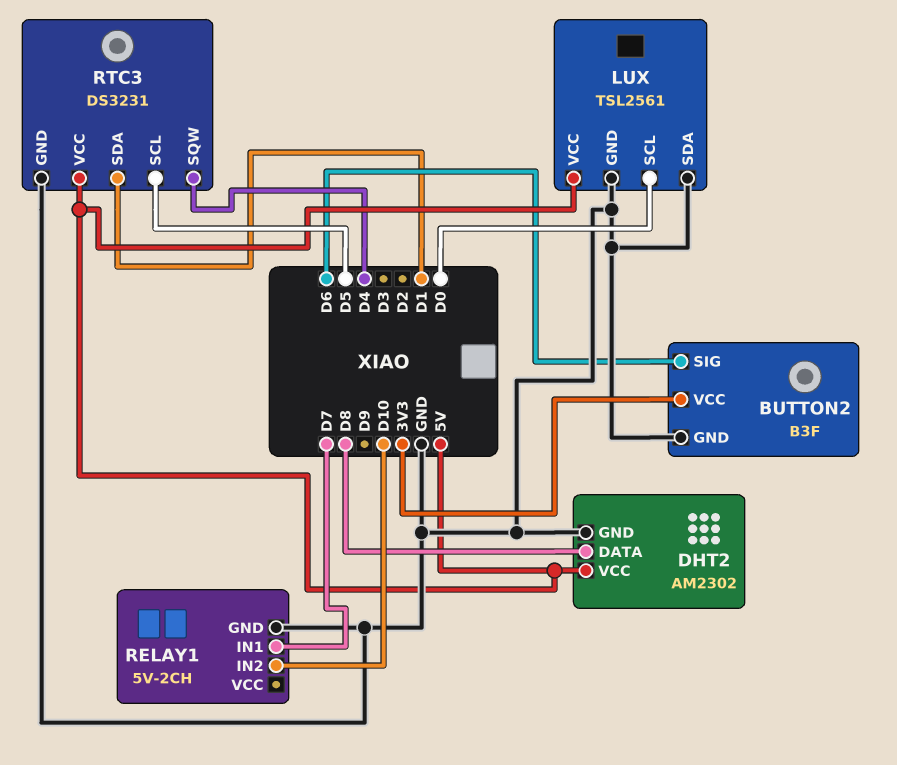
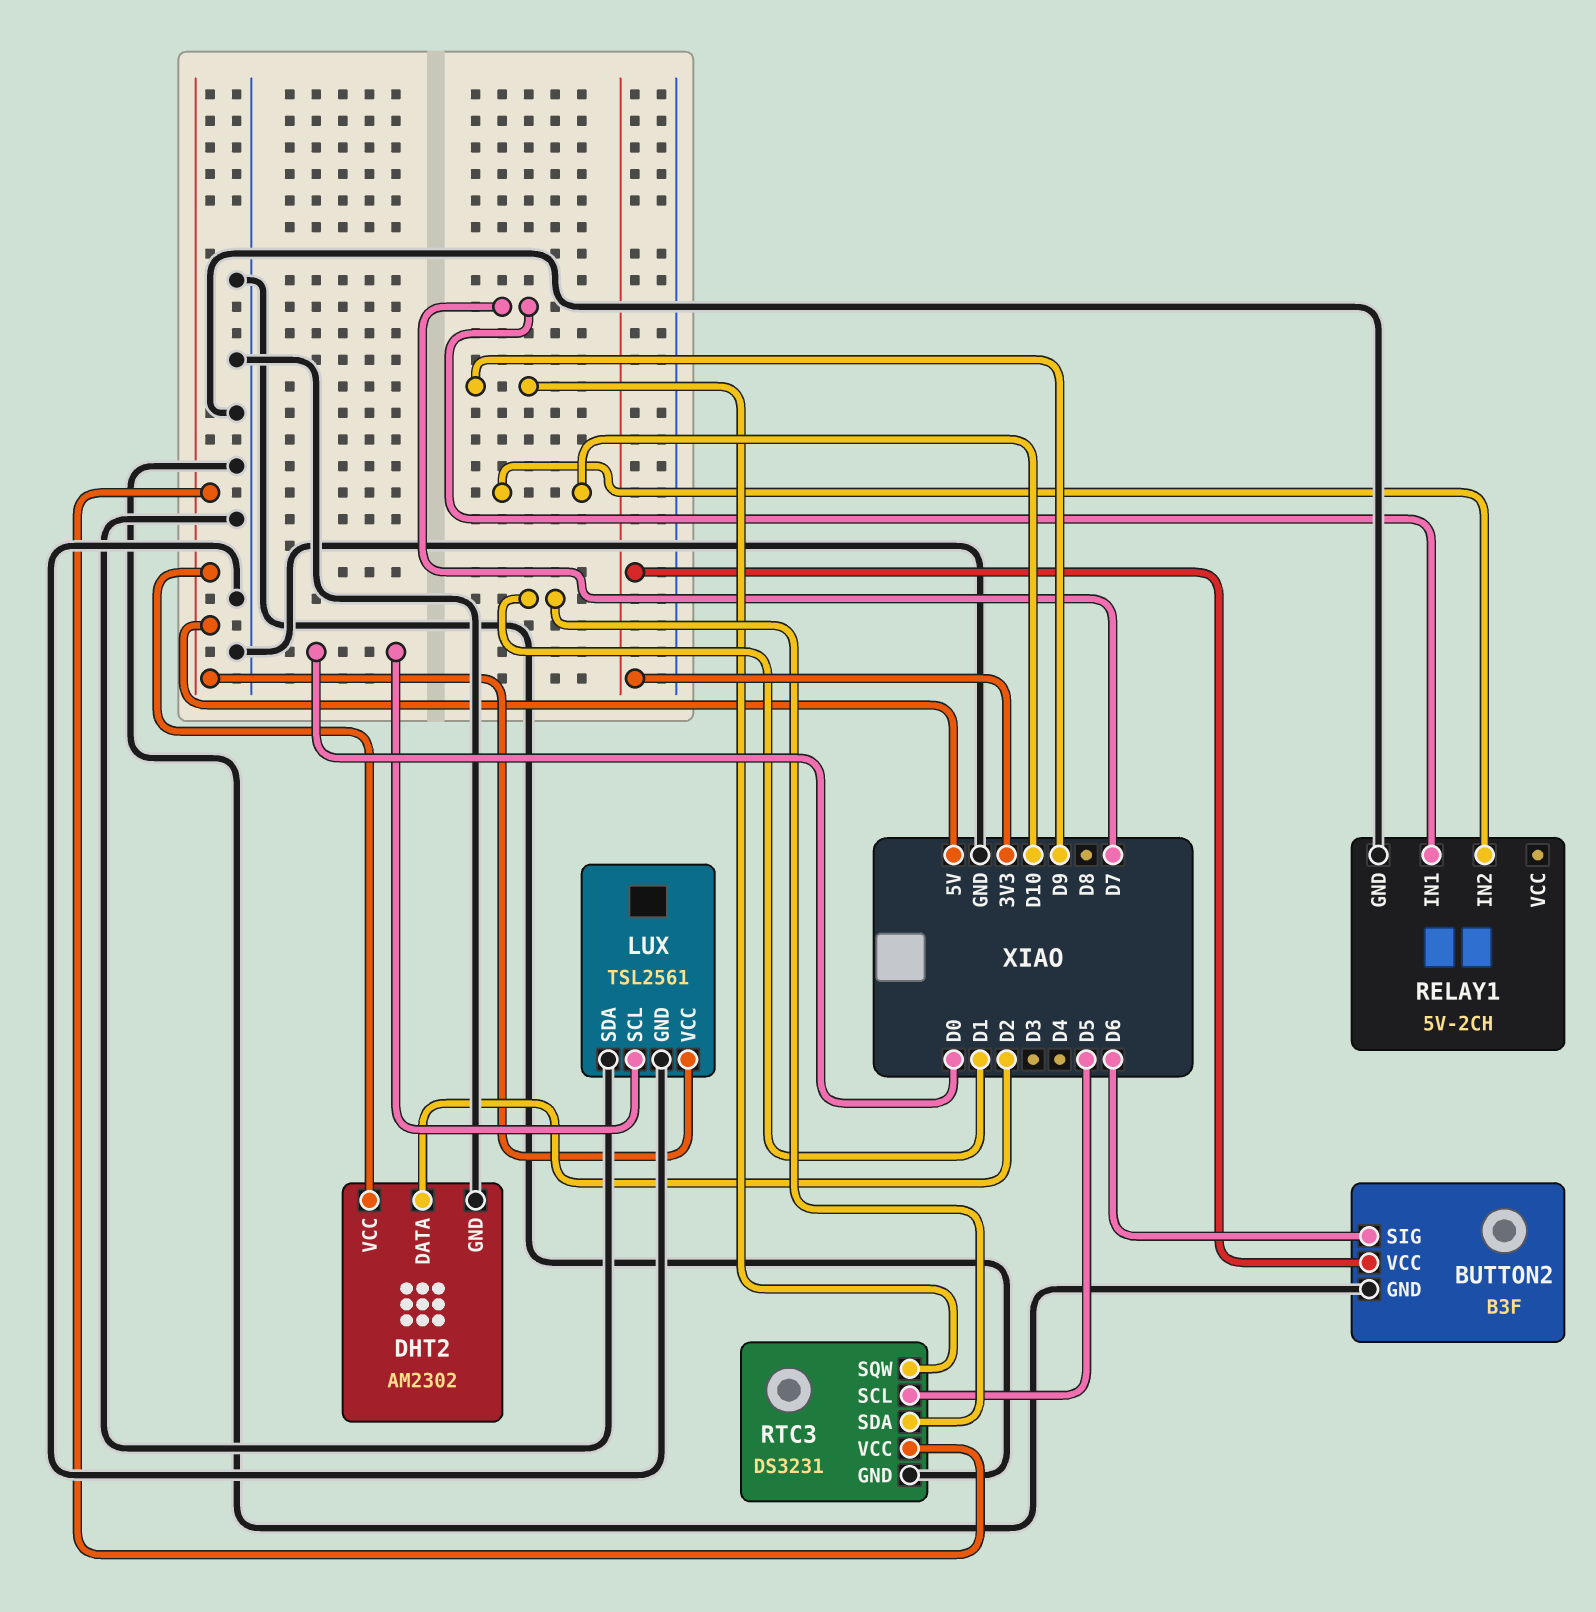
DHT2 pin DATA: D8 -> D2
RTC3 pin SQW: D4 -> D9

